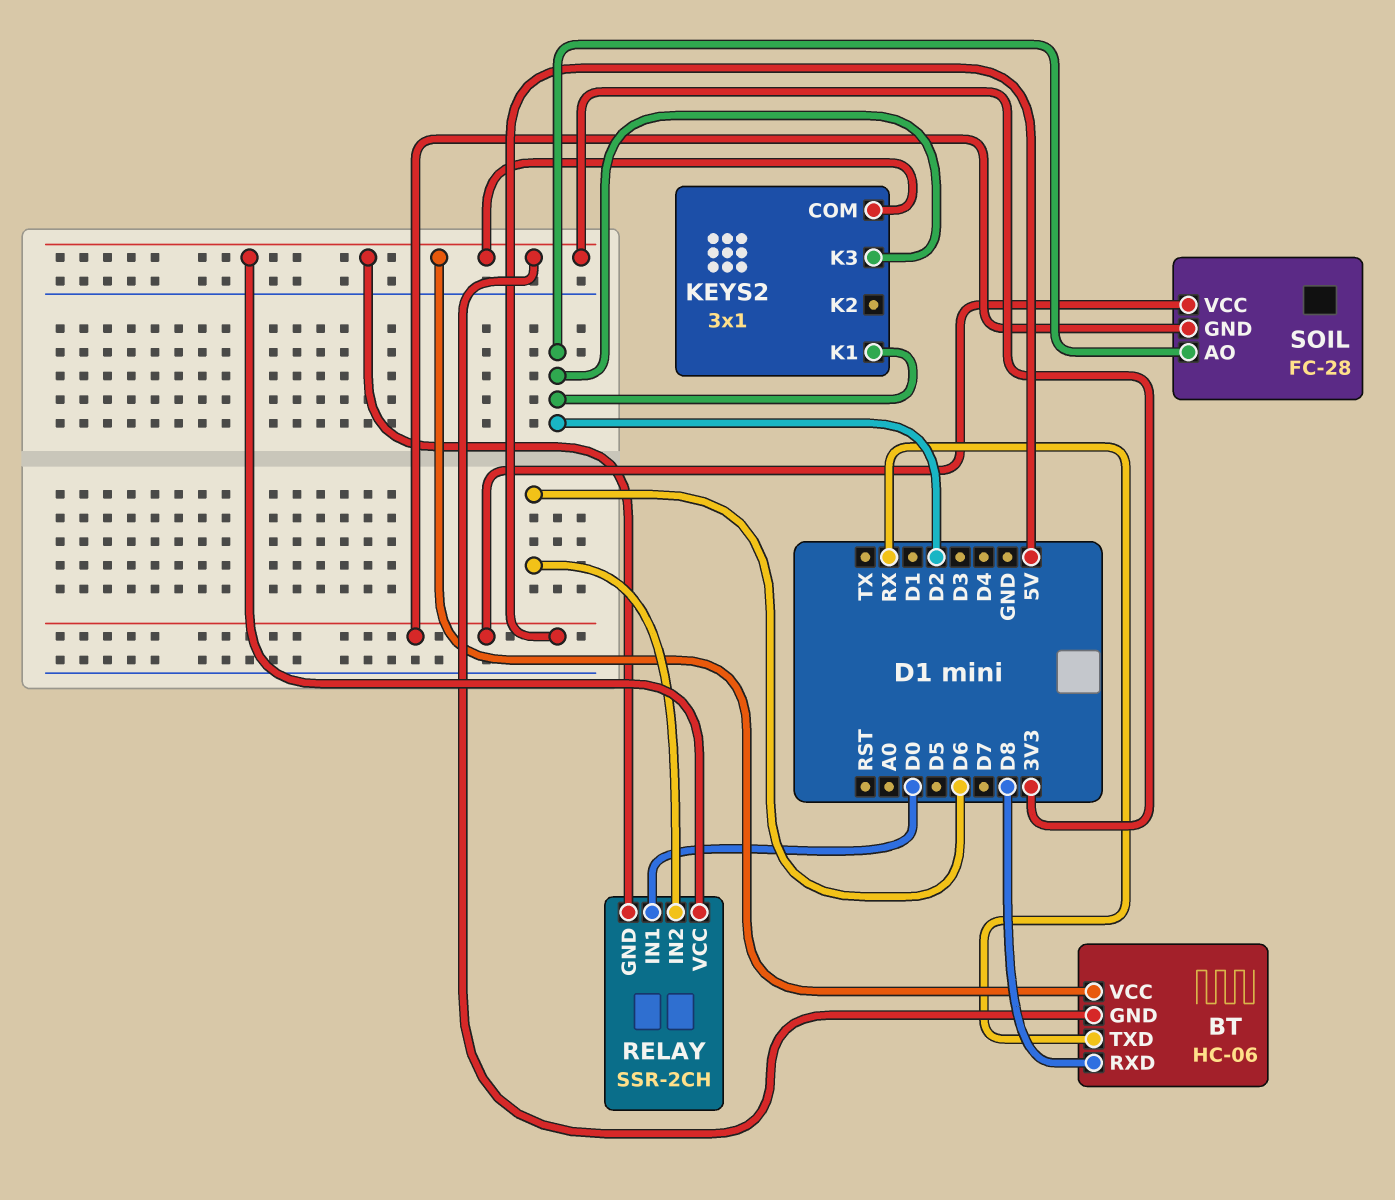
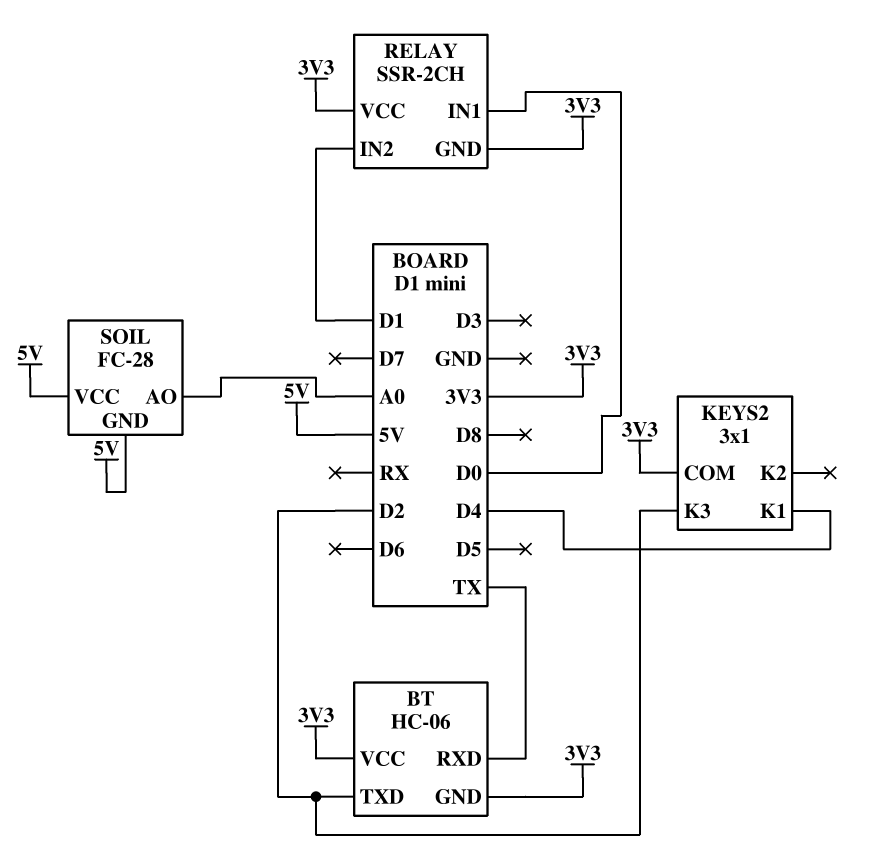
BT pin RXD: D8 -> TX
BT pin TXD: RX -> D2
KEYS2 pin K1: D2 -> D4
RELAY pin IN2: D6 -> D1
SOIL pin AO: D2 -> A0

